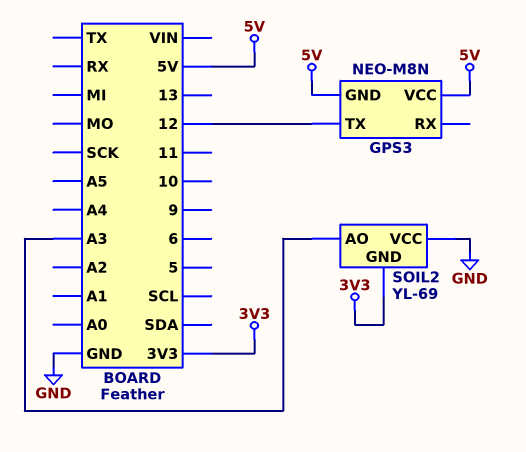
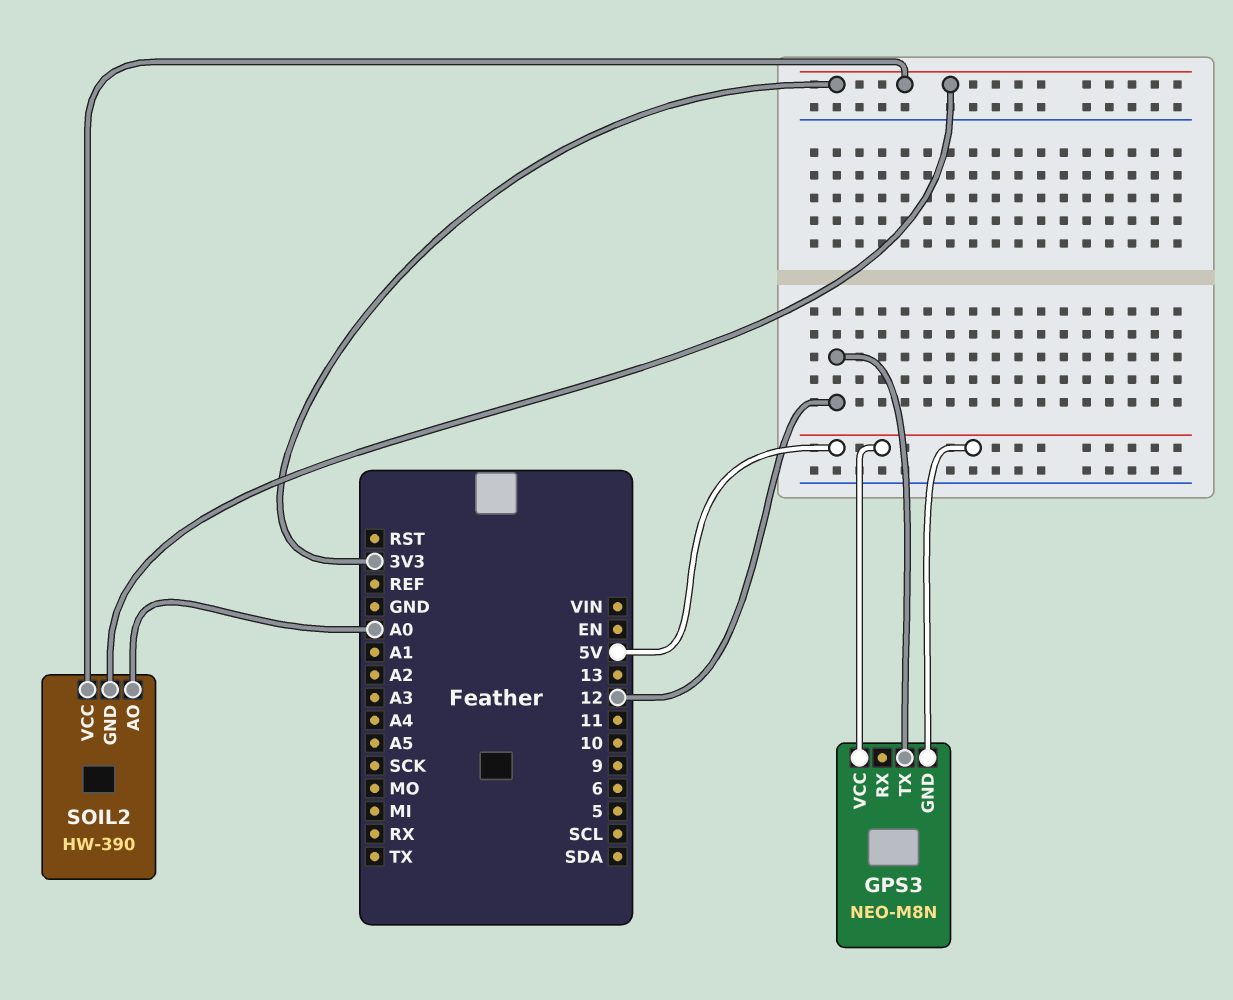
SOIL2: YL-69 -> HW-390
SOIL2 pin AO: A3 -> A0
SOIL2 pin VCC: GND -> 3V3

